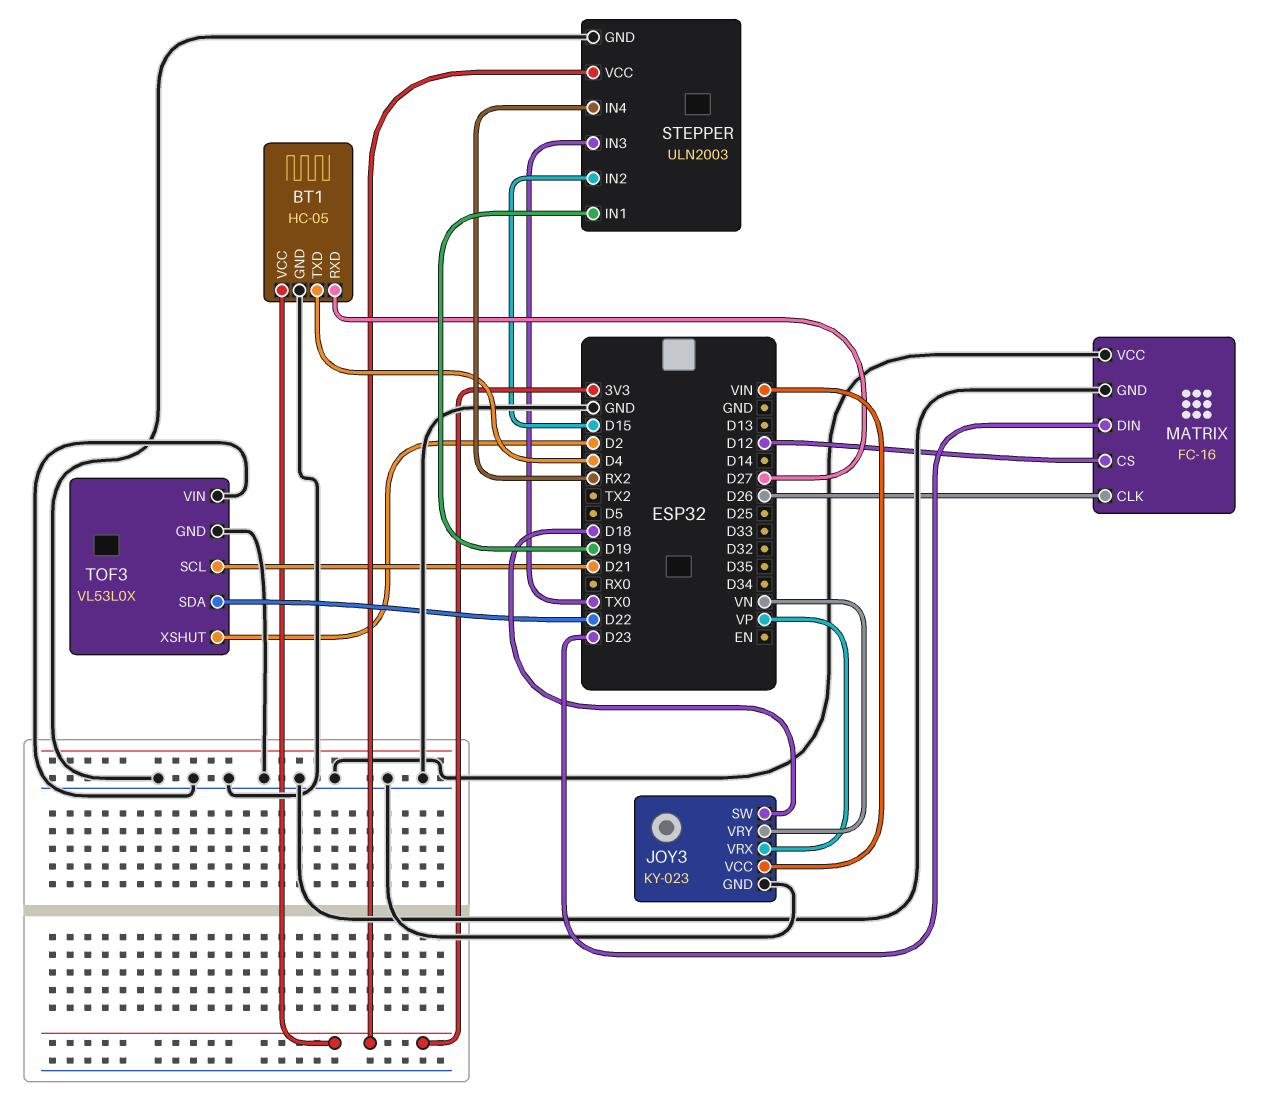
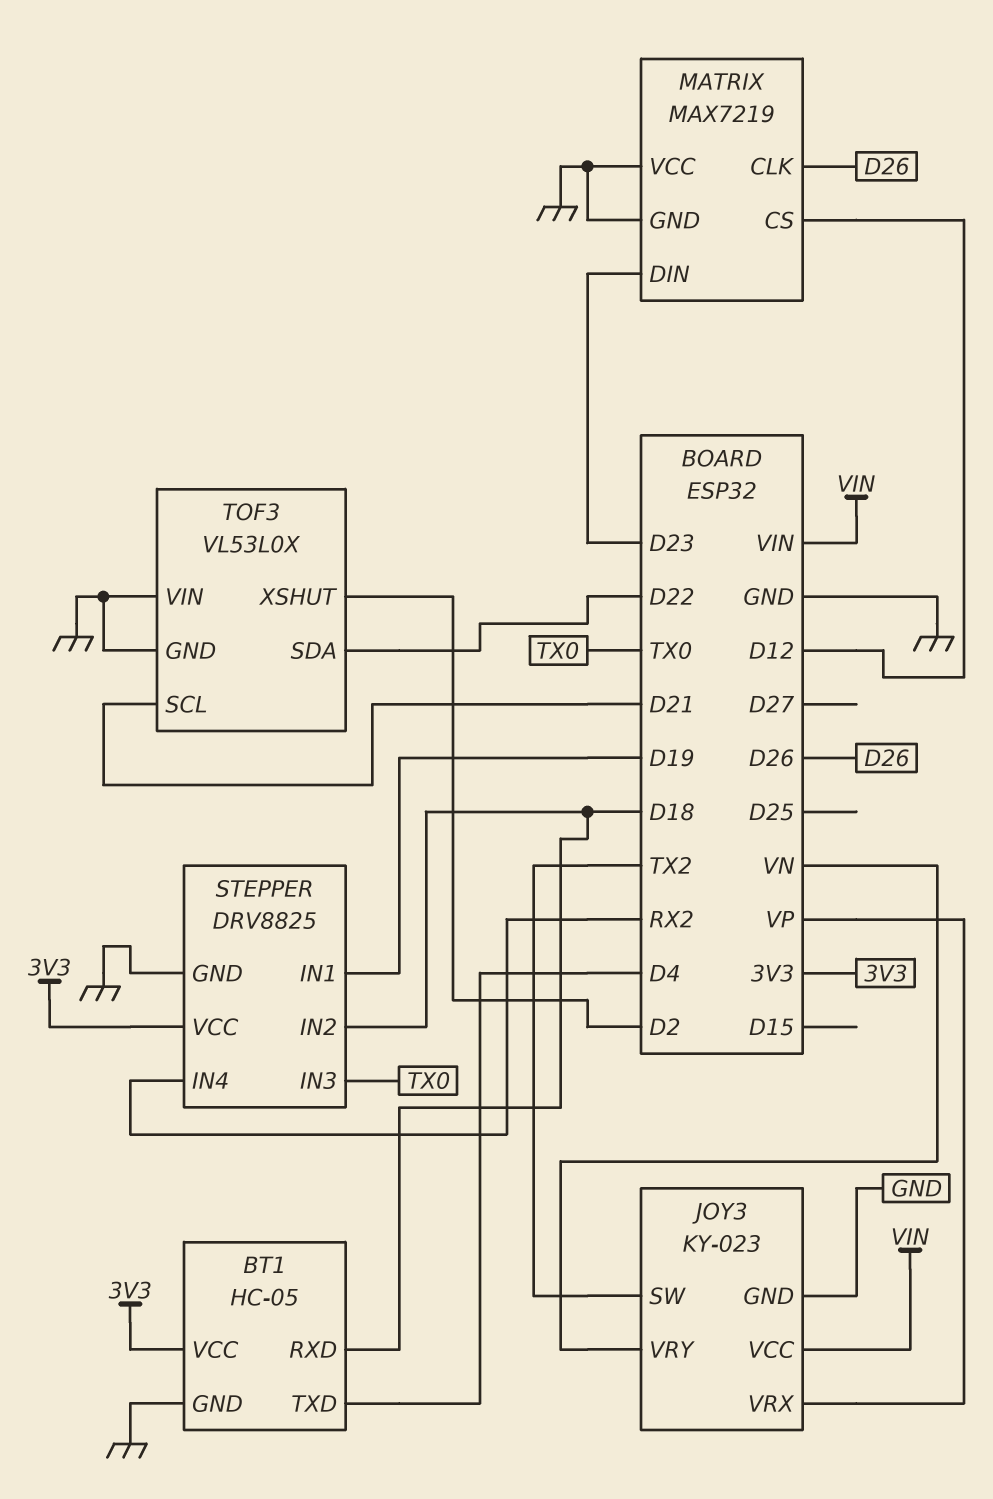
BT1 pin RXD: D27 -> D18
JOY3 pin SW: D18 -> TX2
MATRIX: FC-16 -> MAX7219
STEPPER: ULN2003 -> DRV8825
STEPPER pin IN2: D15 -> D18

